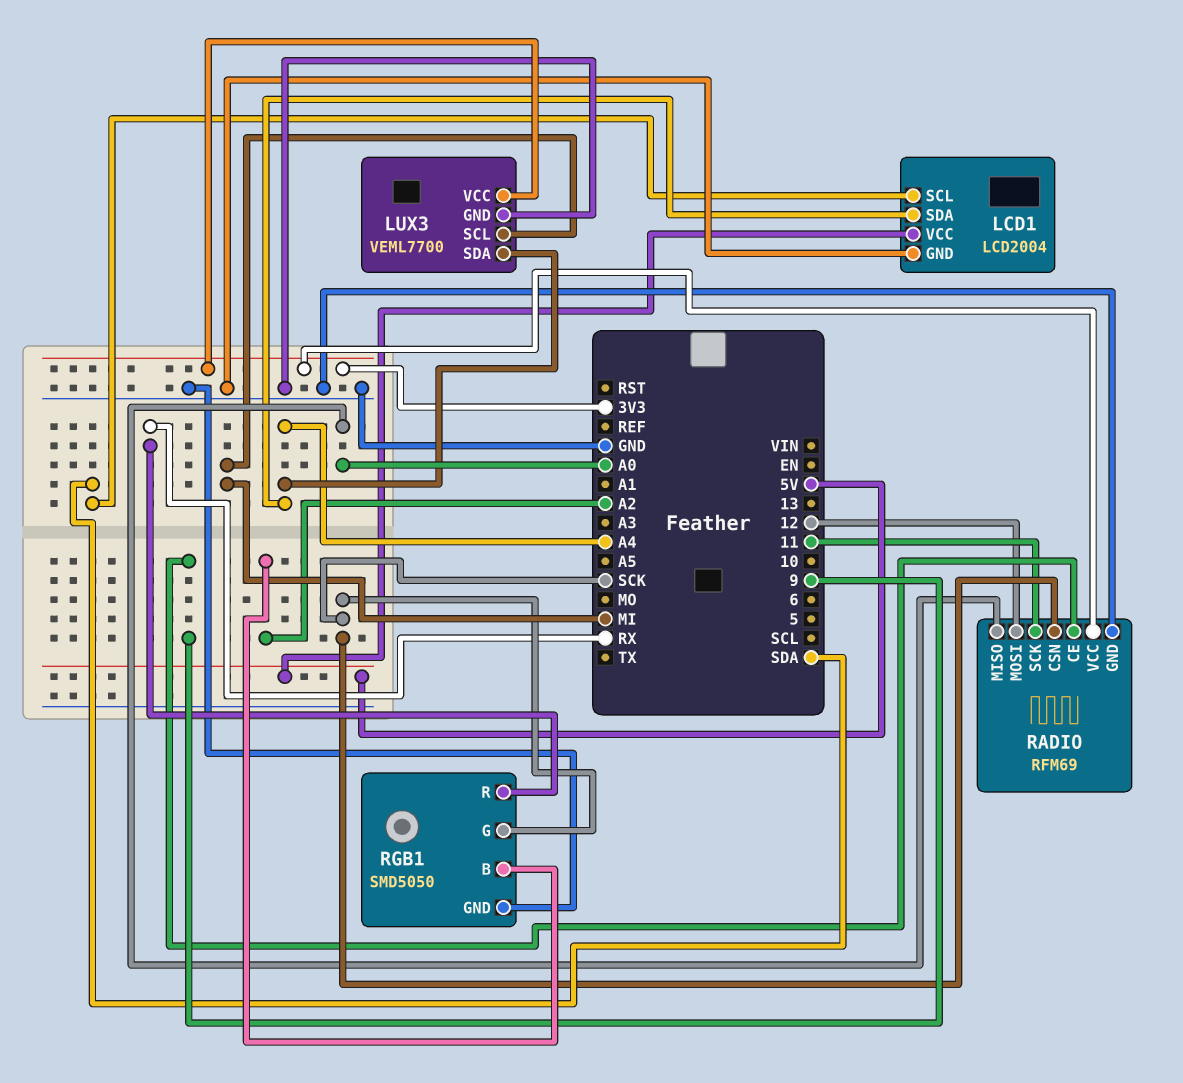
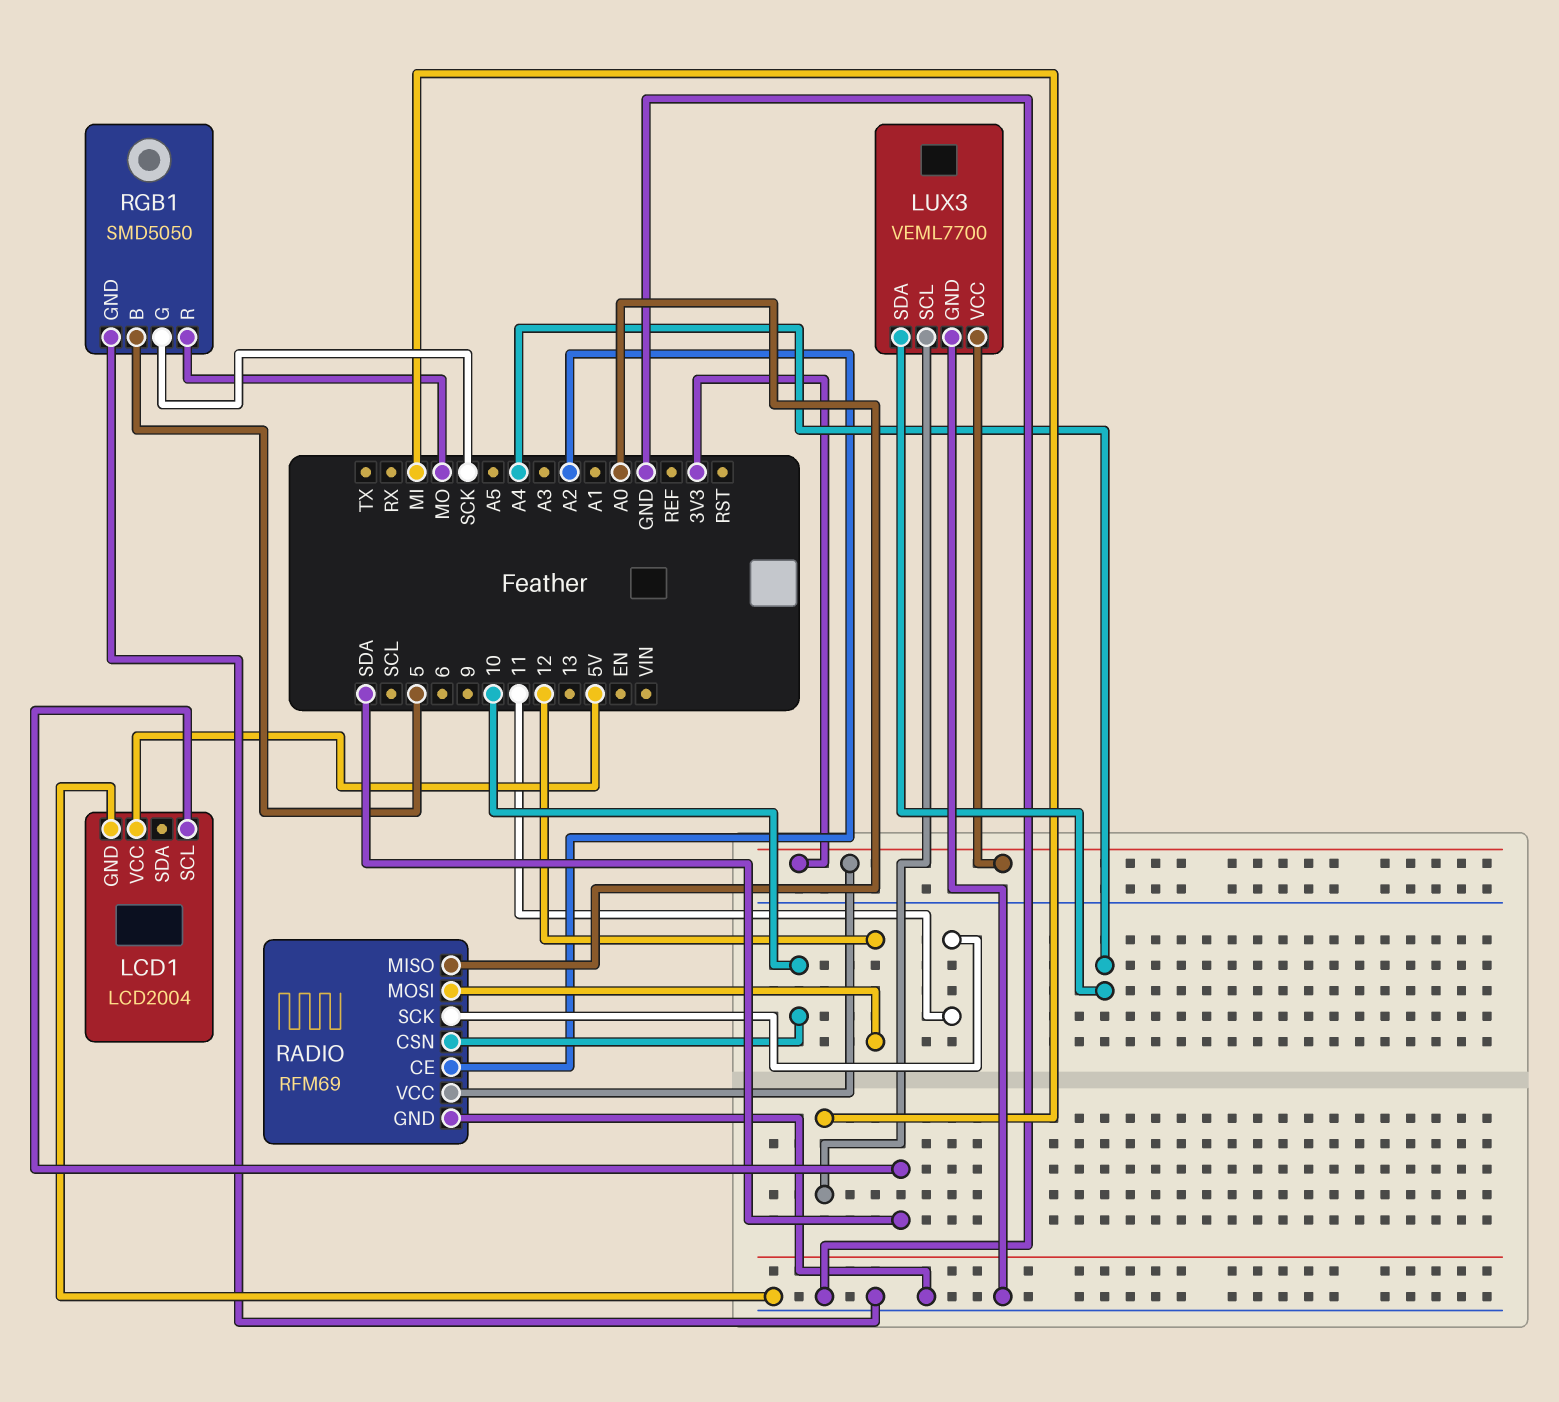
LCD1 pin SDA: A4 -> none
RADIO pin CE: 9 -> A2
RADIO pin CSN: SCK -> 10
RGB1 pin B: A2 -> 5
RGB1 pin R: RX -> MO

